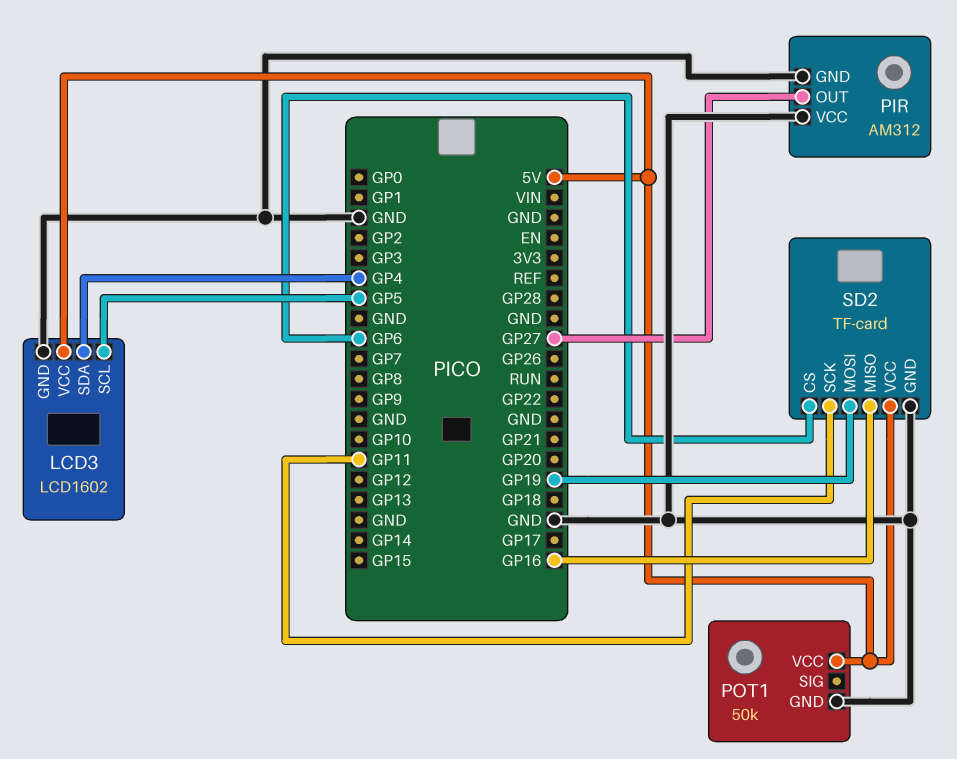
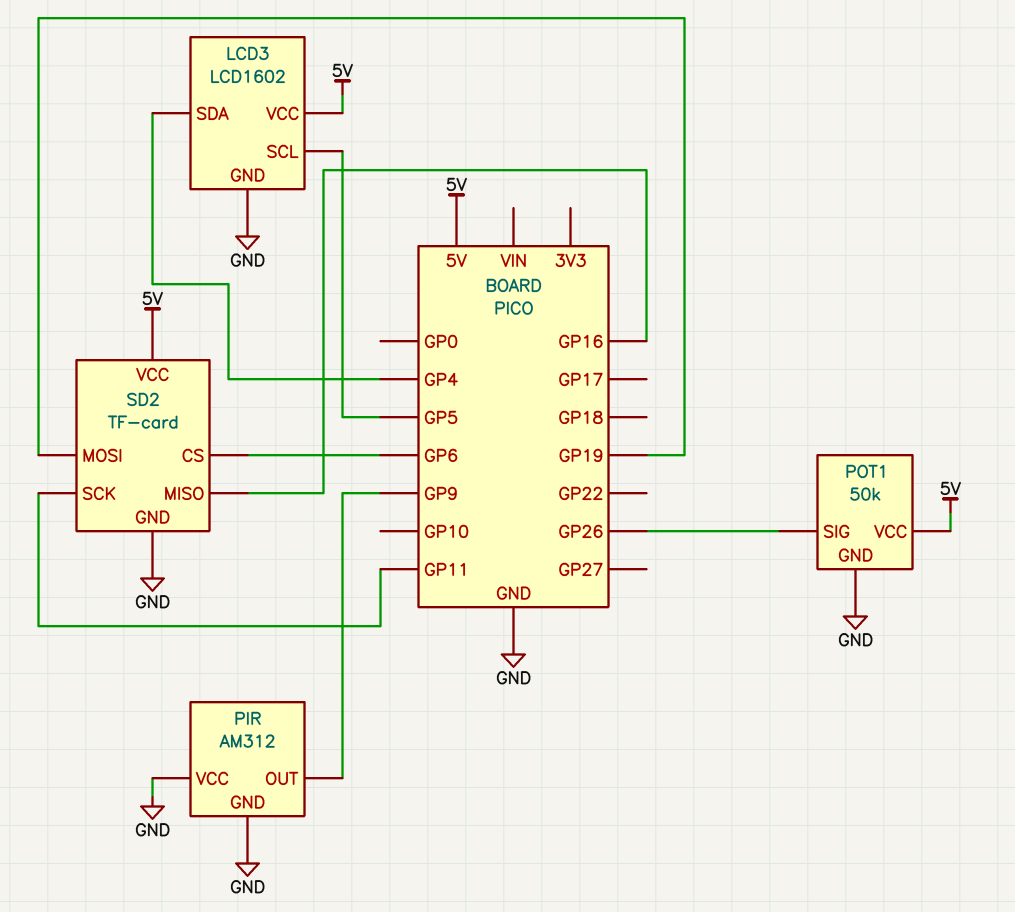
PIR pin OUT: GP27 -> GP9
POT1 pin SIG: none -> GP26

